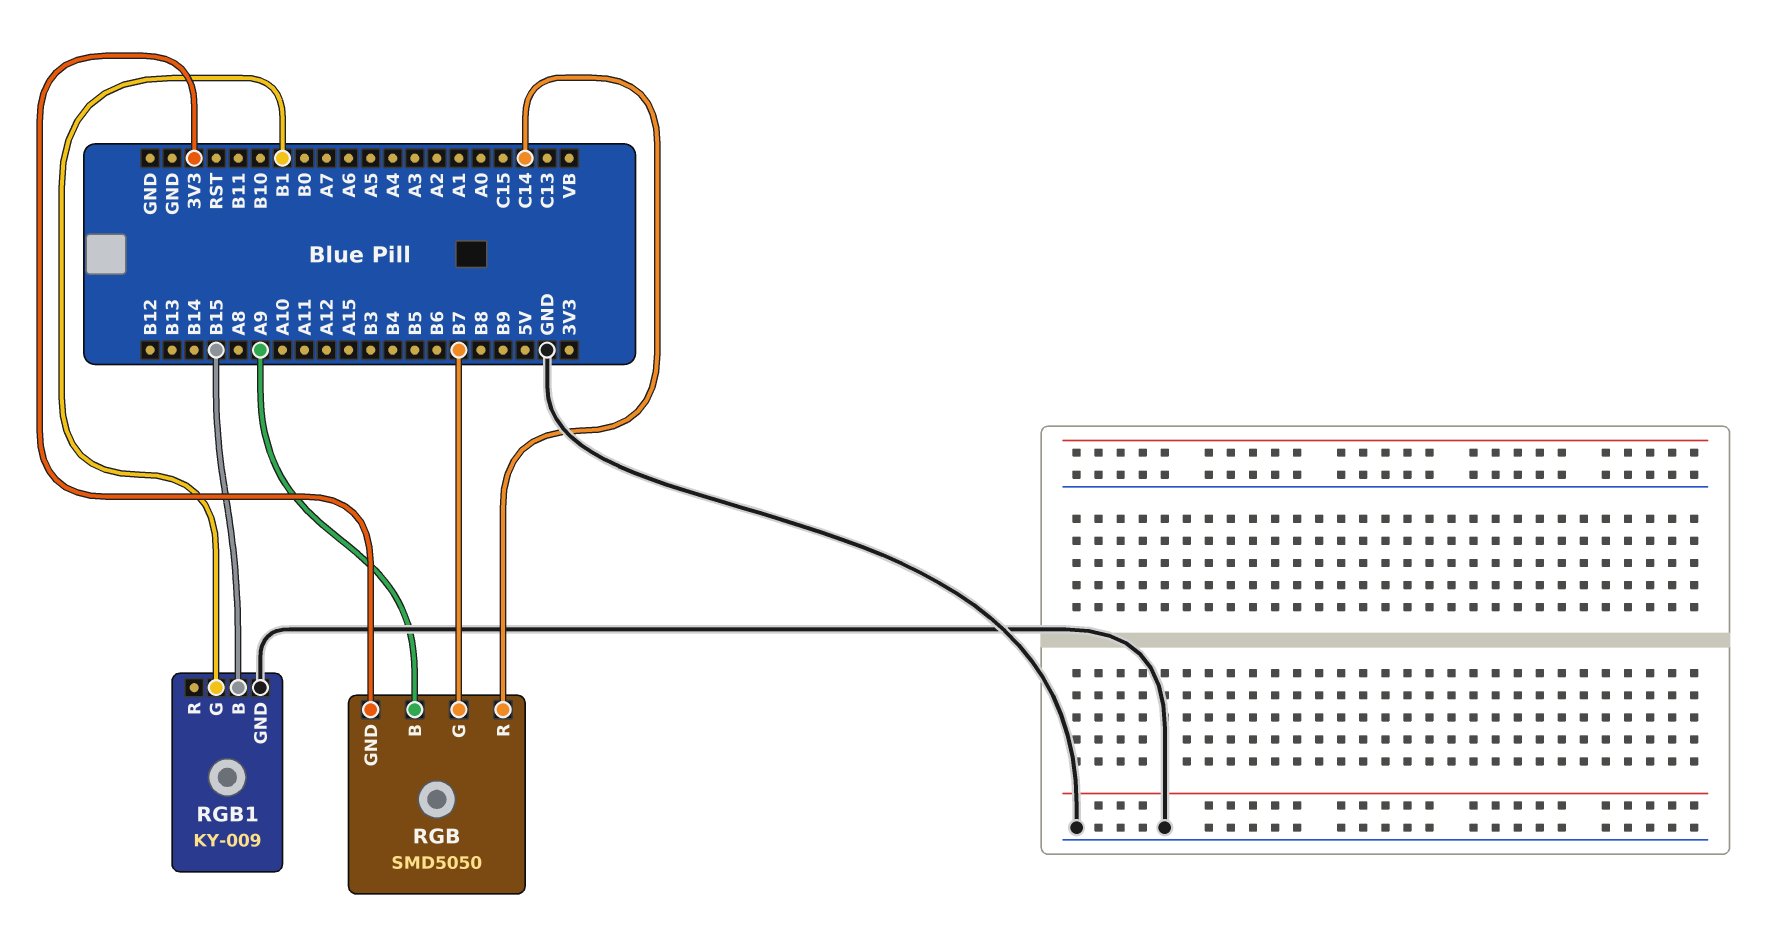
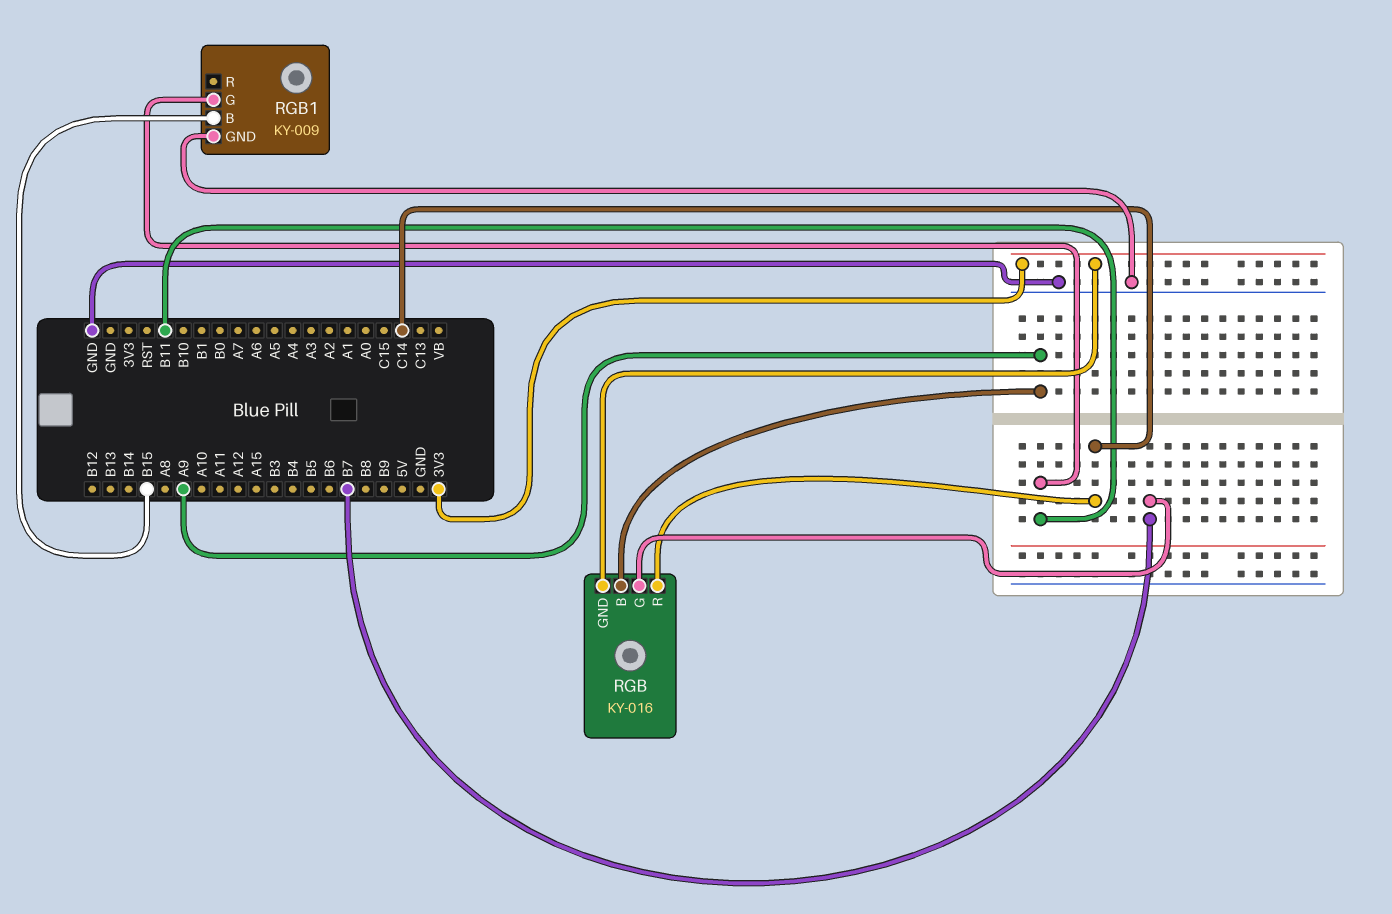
RGB: SMD5050 -> KY-016
RGB1 pin G: B1 -> B11

